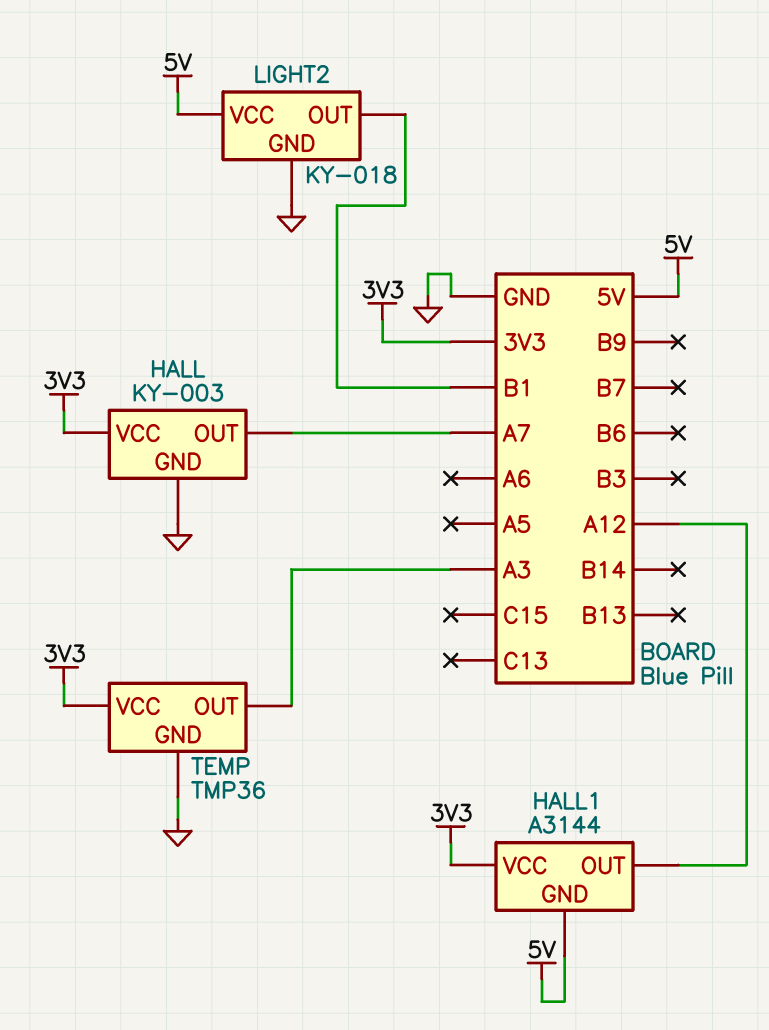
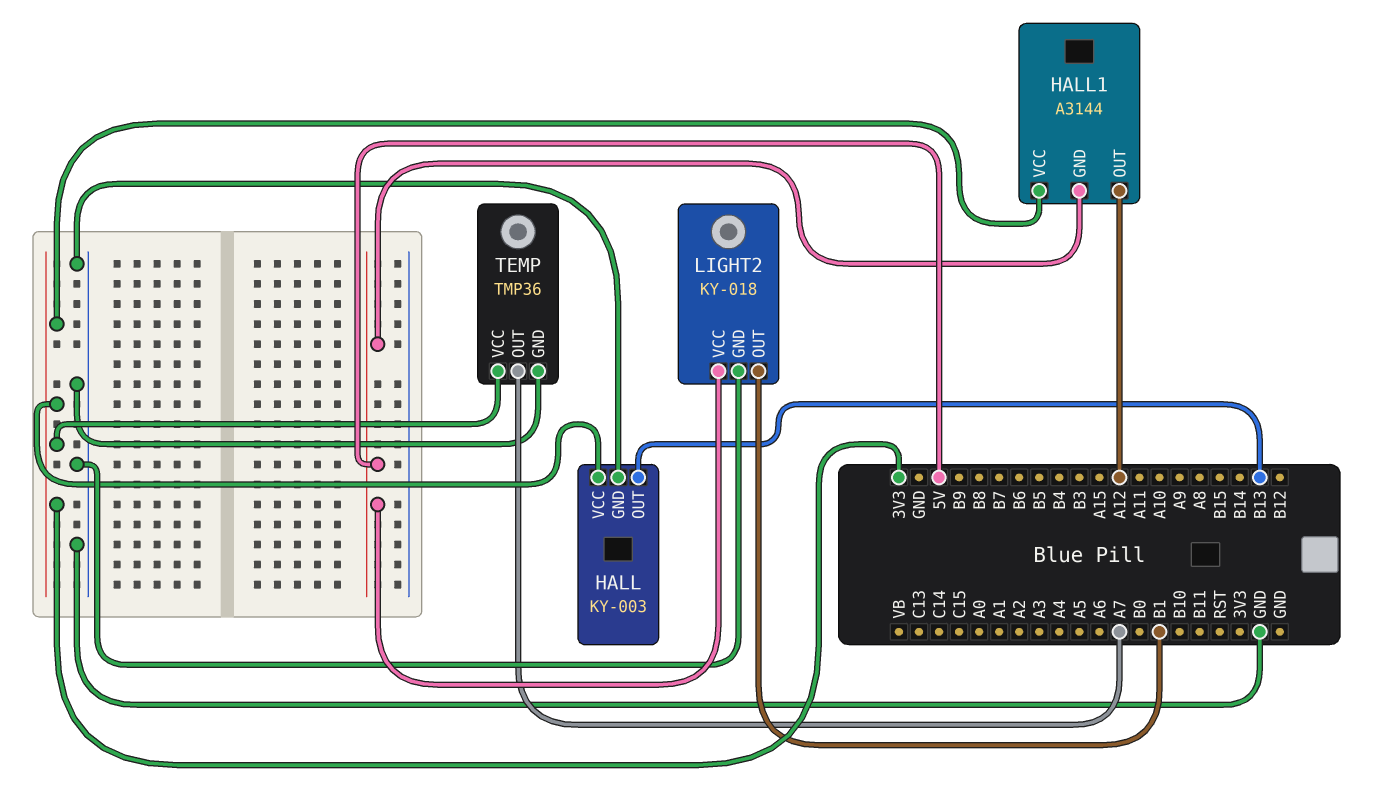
HALL pin OUT: A7 -> B13
TEMP pin OUT: A3 -> A7

